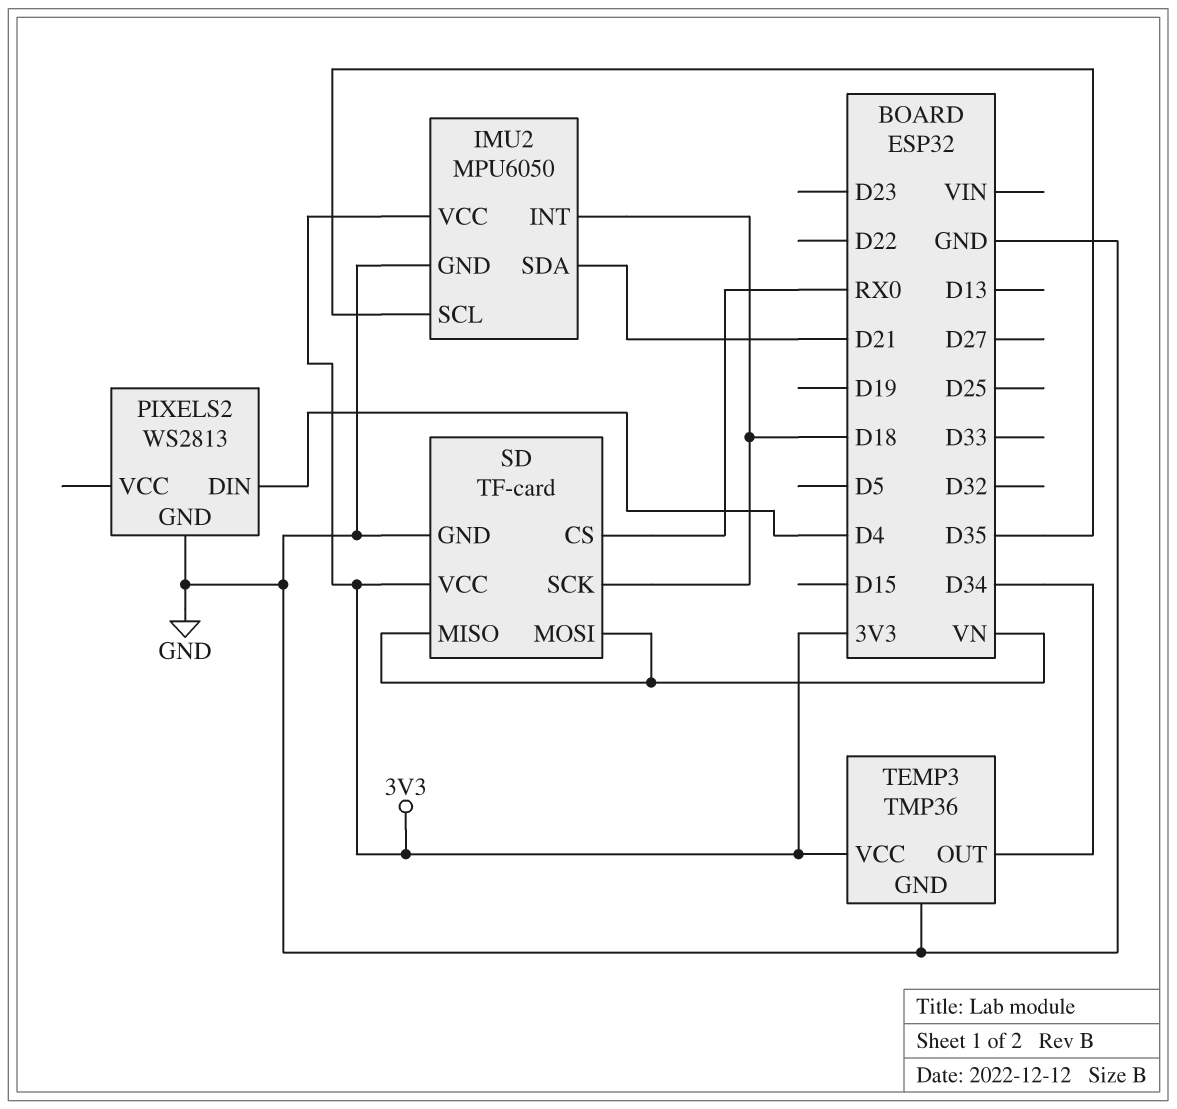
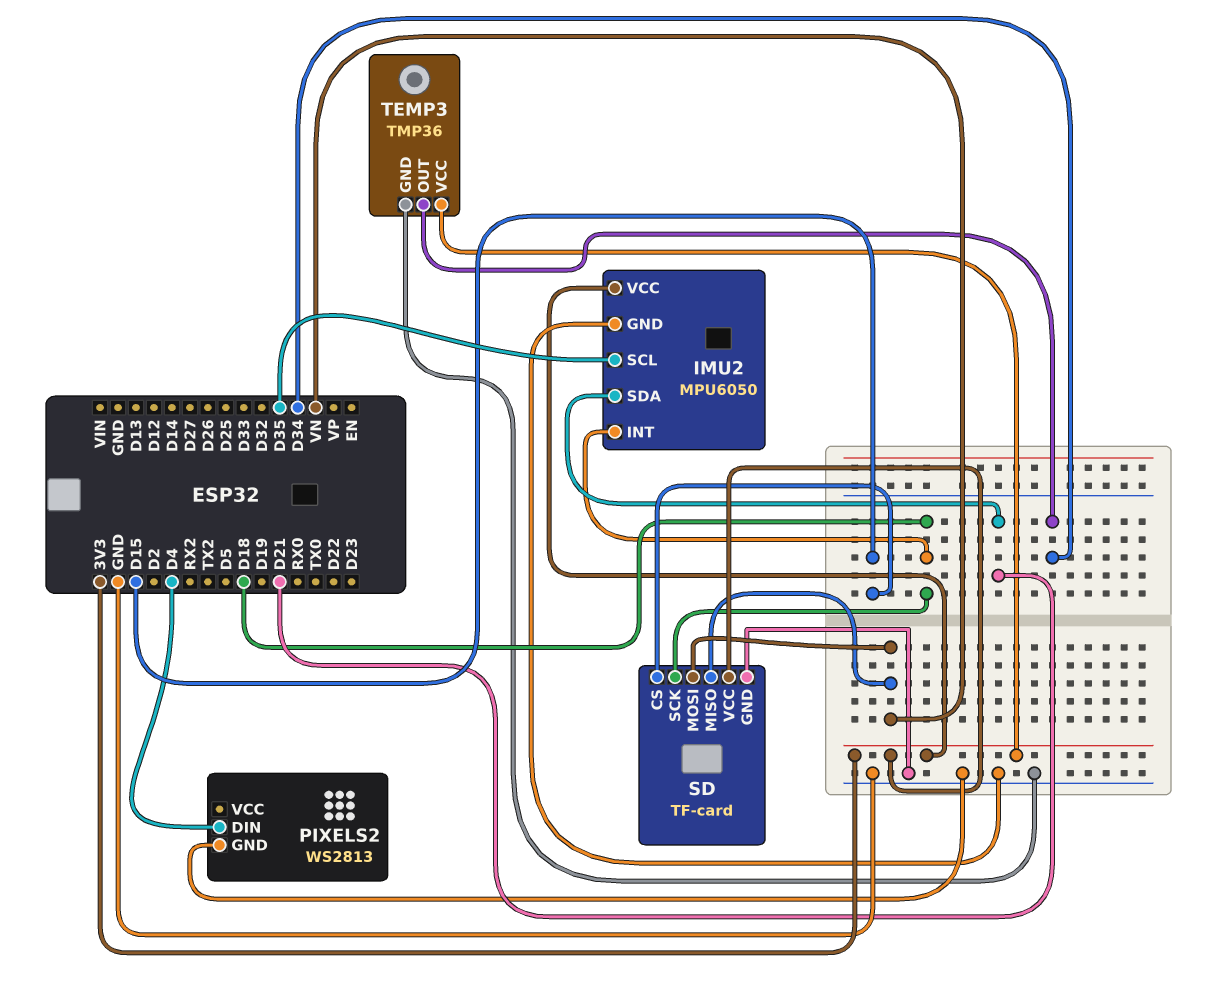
SD pin CS: RX0 -> D15

